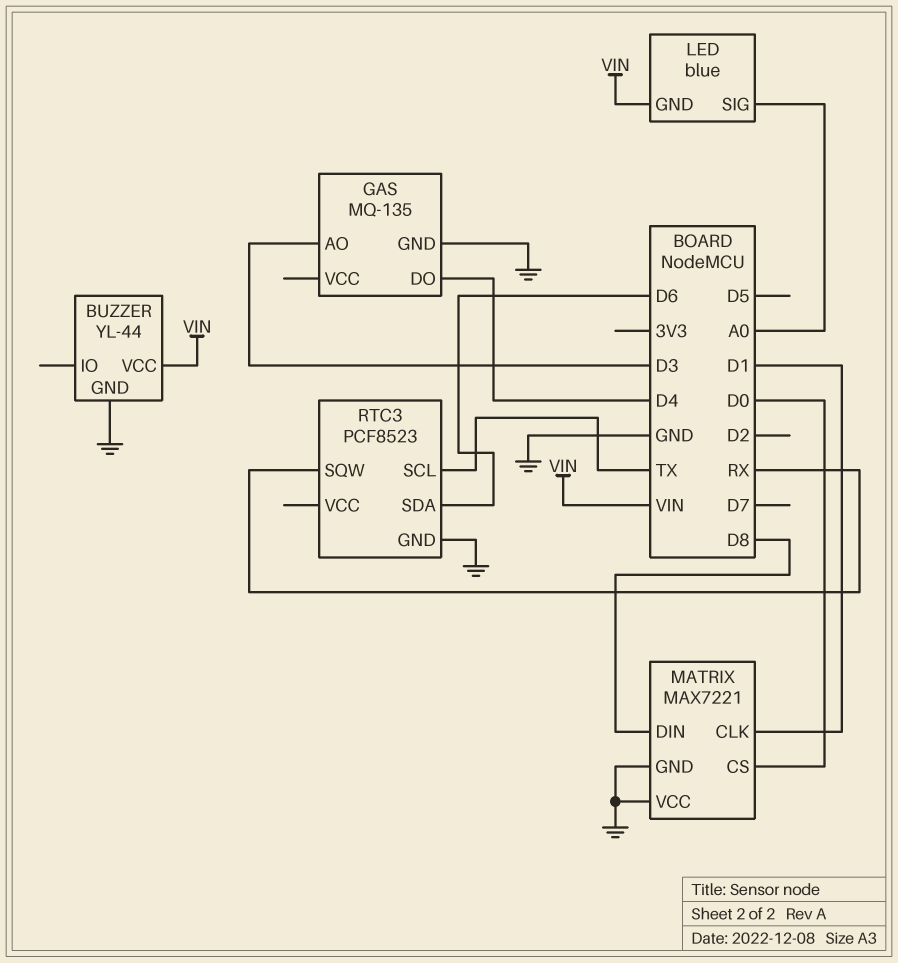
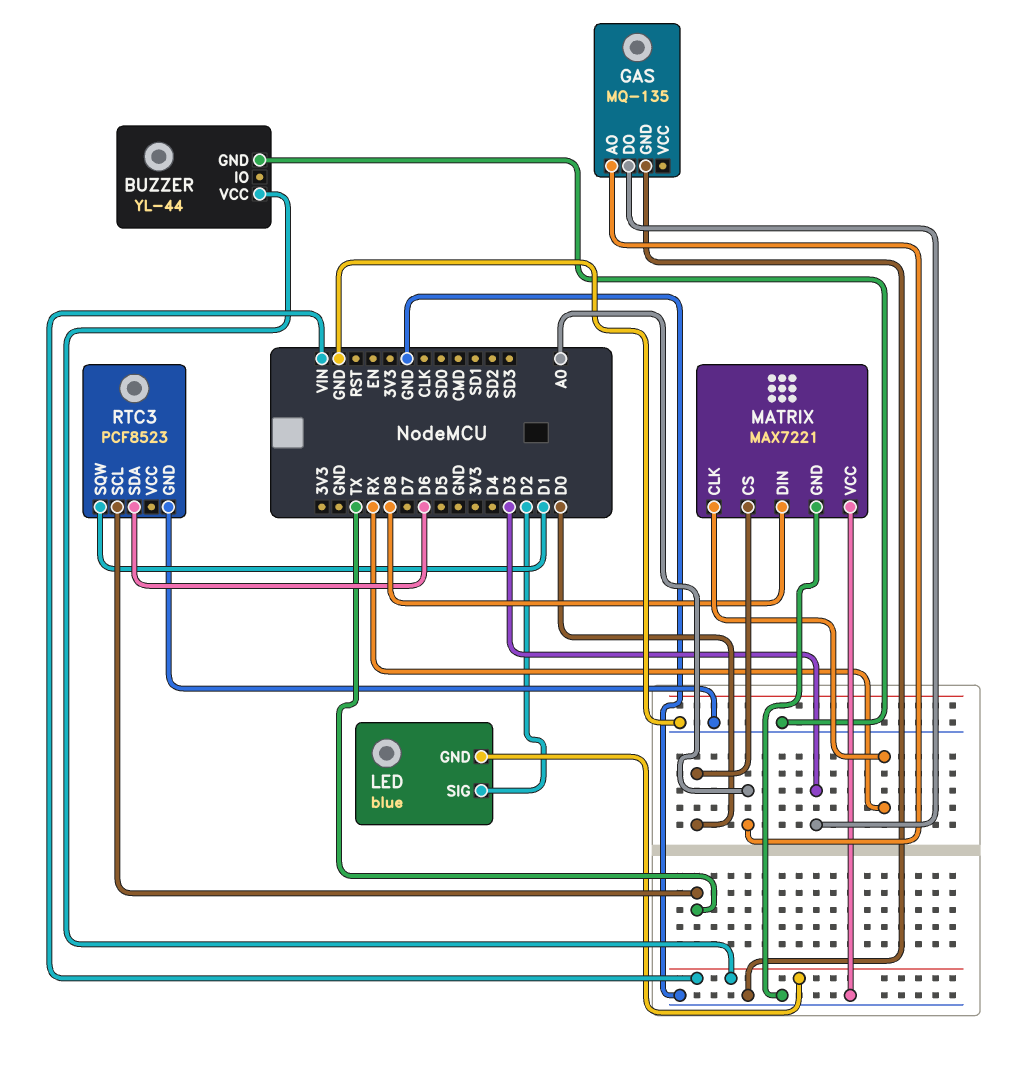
GAS pin AO: D3 -> A0
GAS pin DO: D4 -> D3
LED pin SIG: A0 -> D2
MATRIX pin CLK: D1 -> RX
RTC3 pin SQW: RX -> D1

